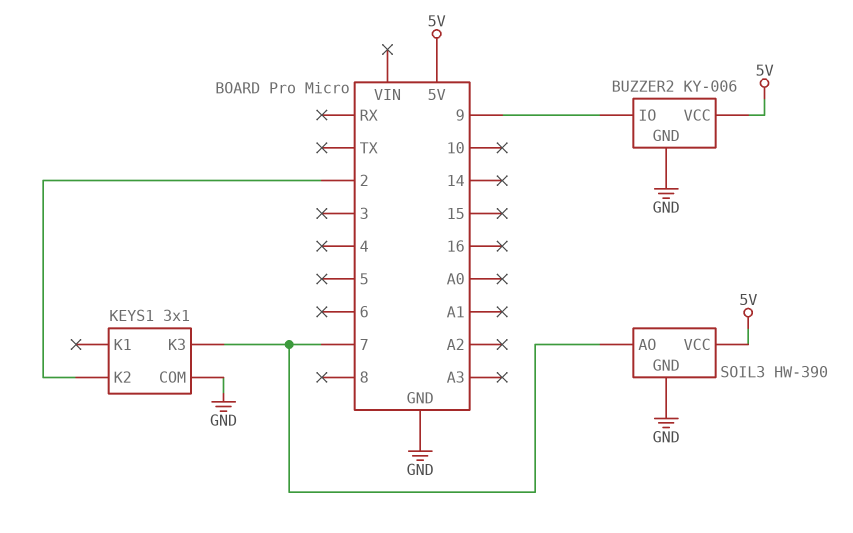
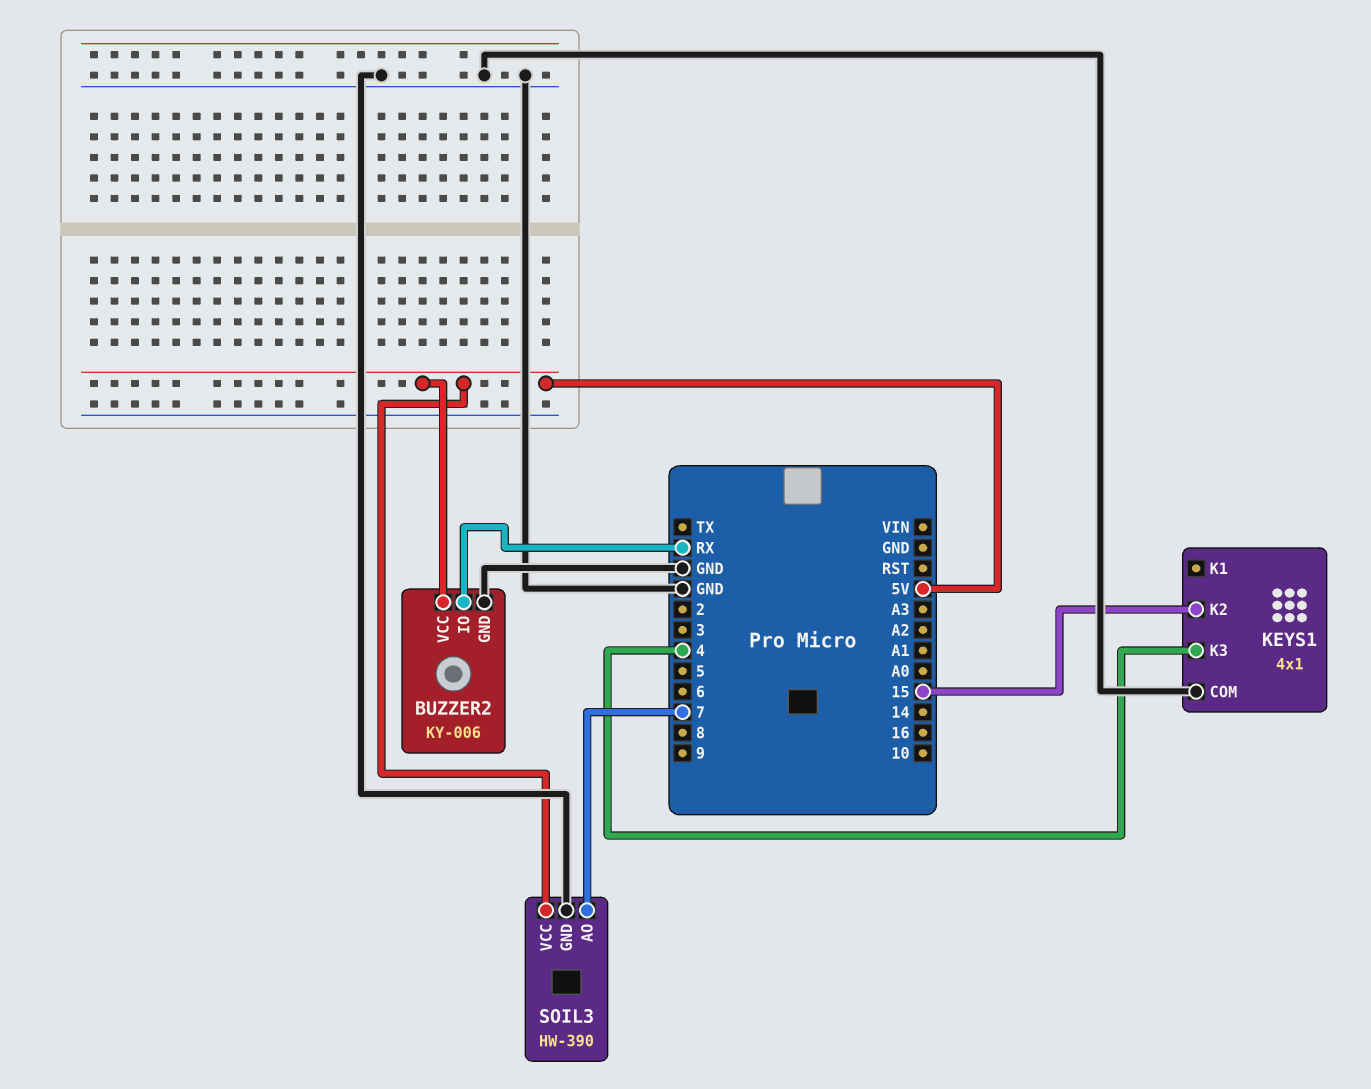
BUZZER2 pin IO: 9 -> RX
KEYS1: 3x1 -> 4x1
KEYS1 pin K2: 2 -> 15
KEYS1 pin K3: 7 -> 4

